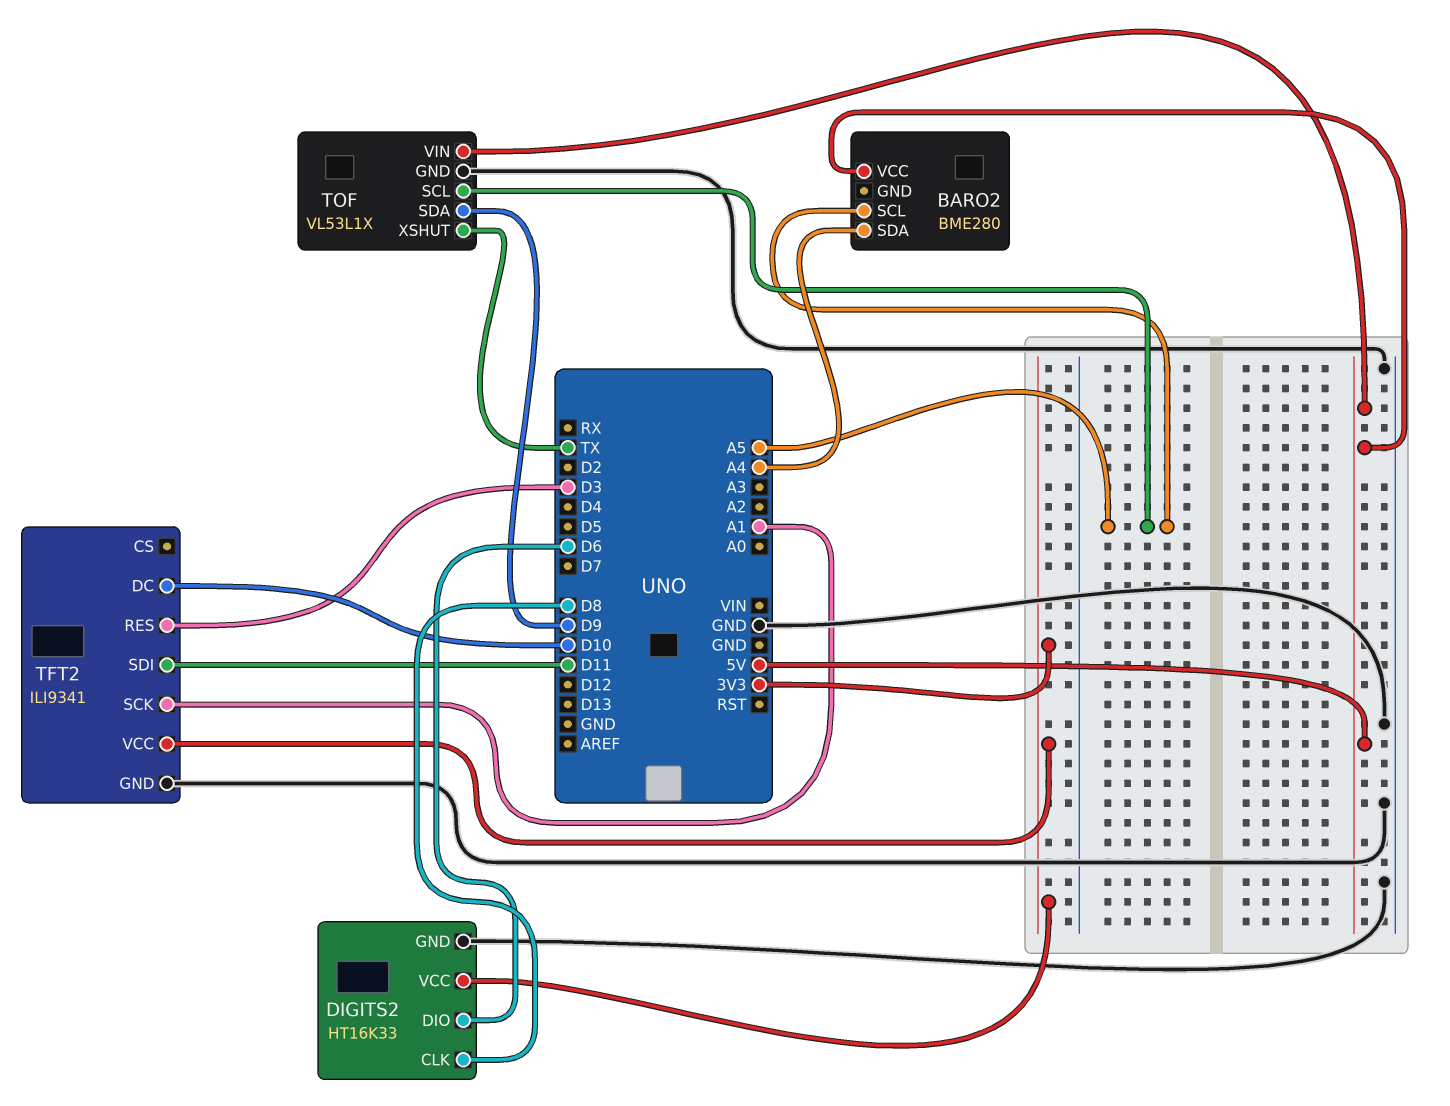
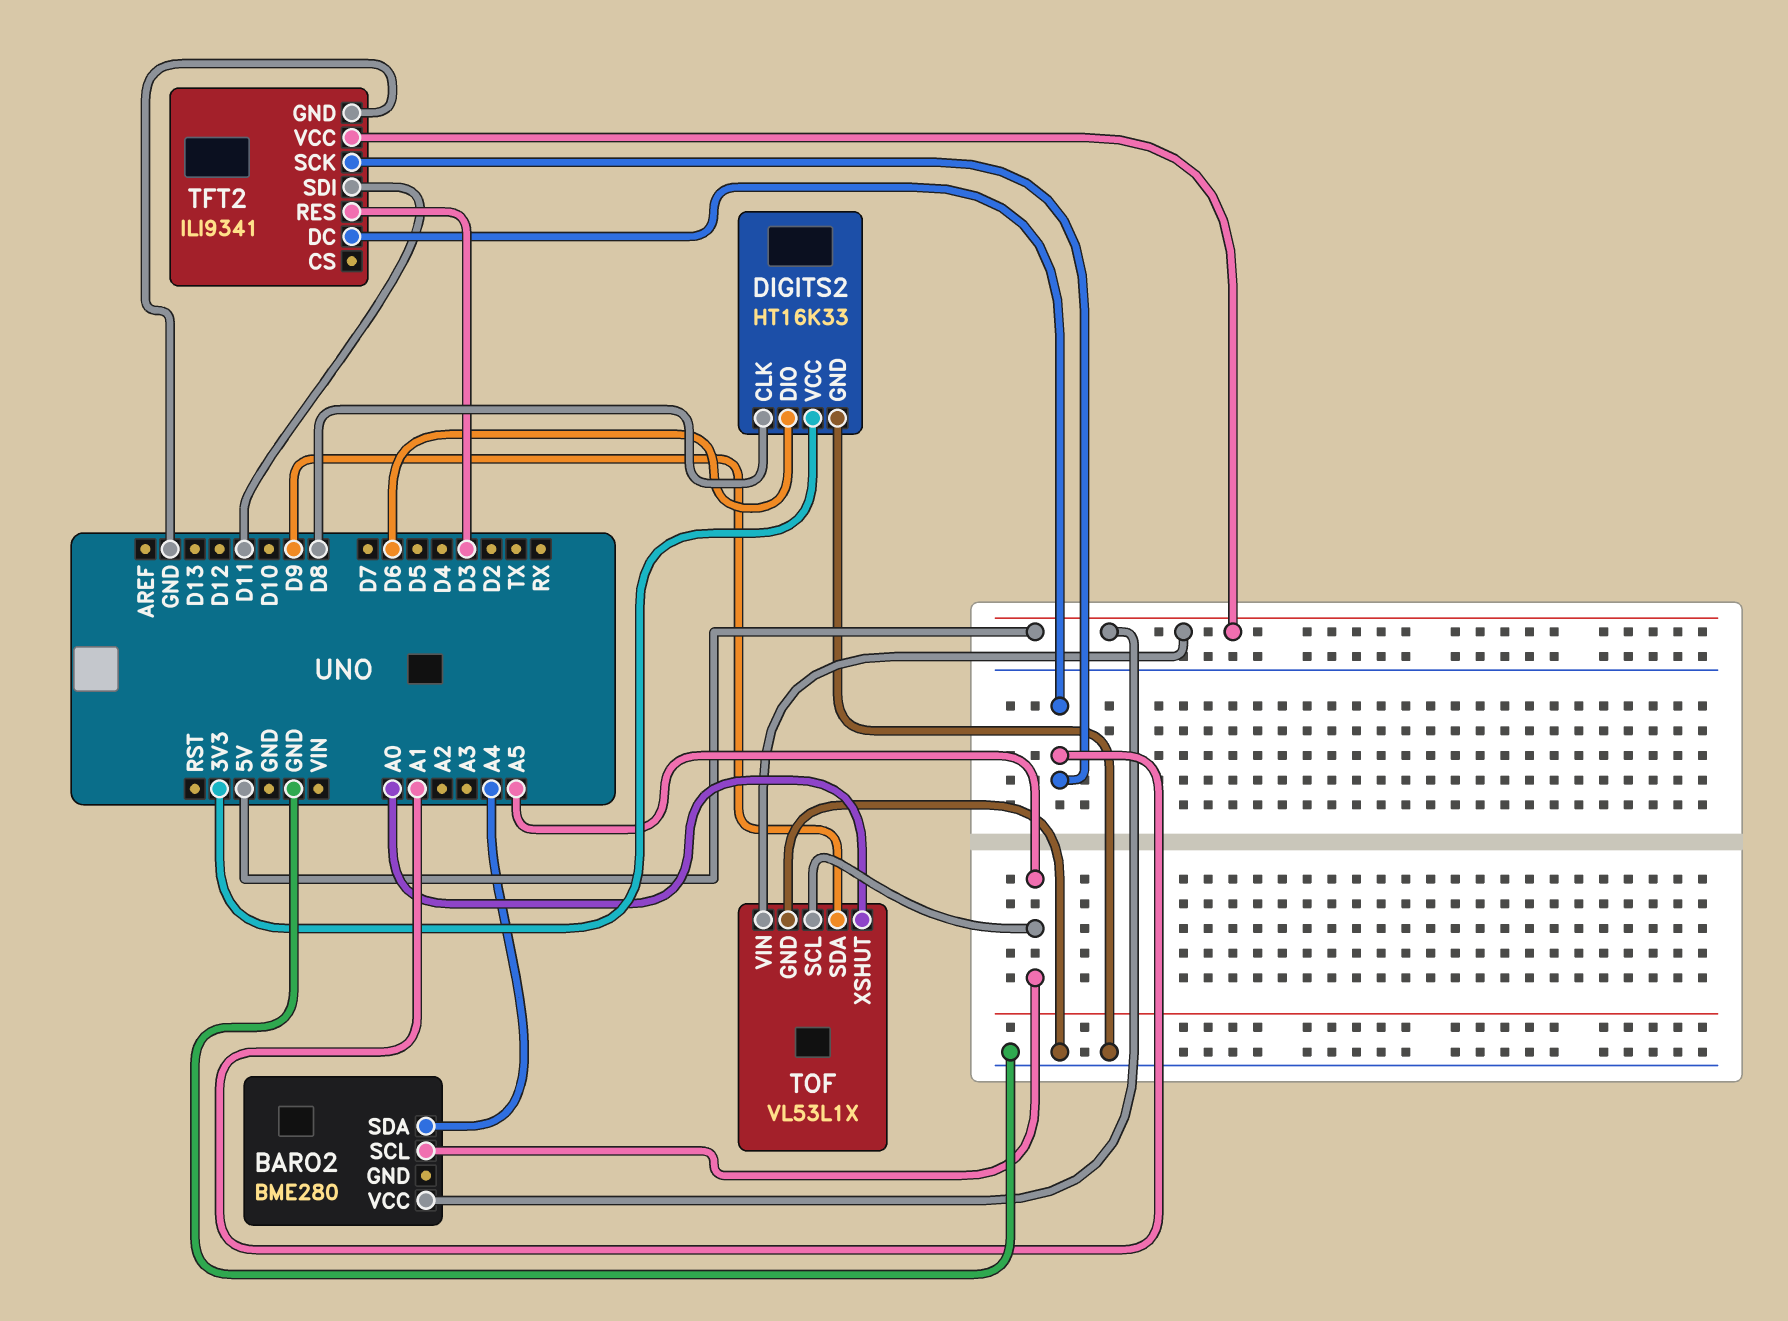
TFT2 pin DC: D10 -> A1
TFT2 pin VCC: 3V3 -> 5V
TOF pin XSHUT: TX -> A0

